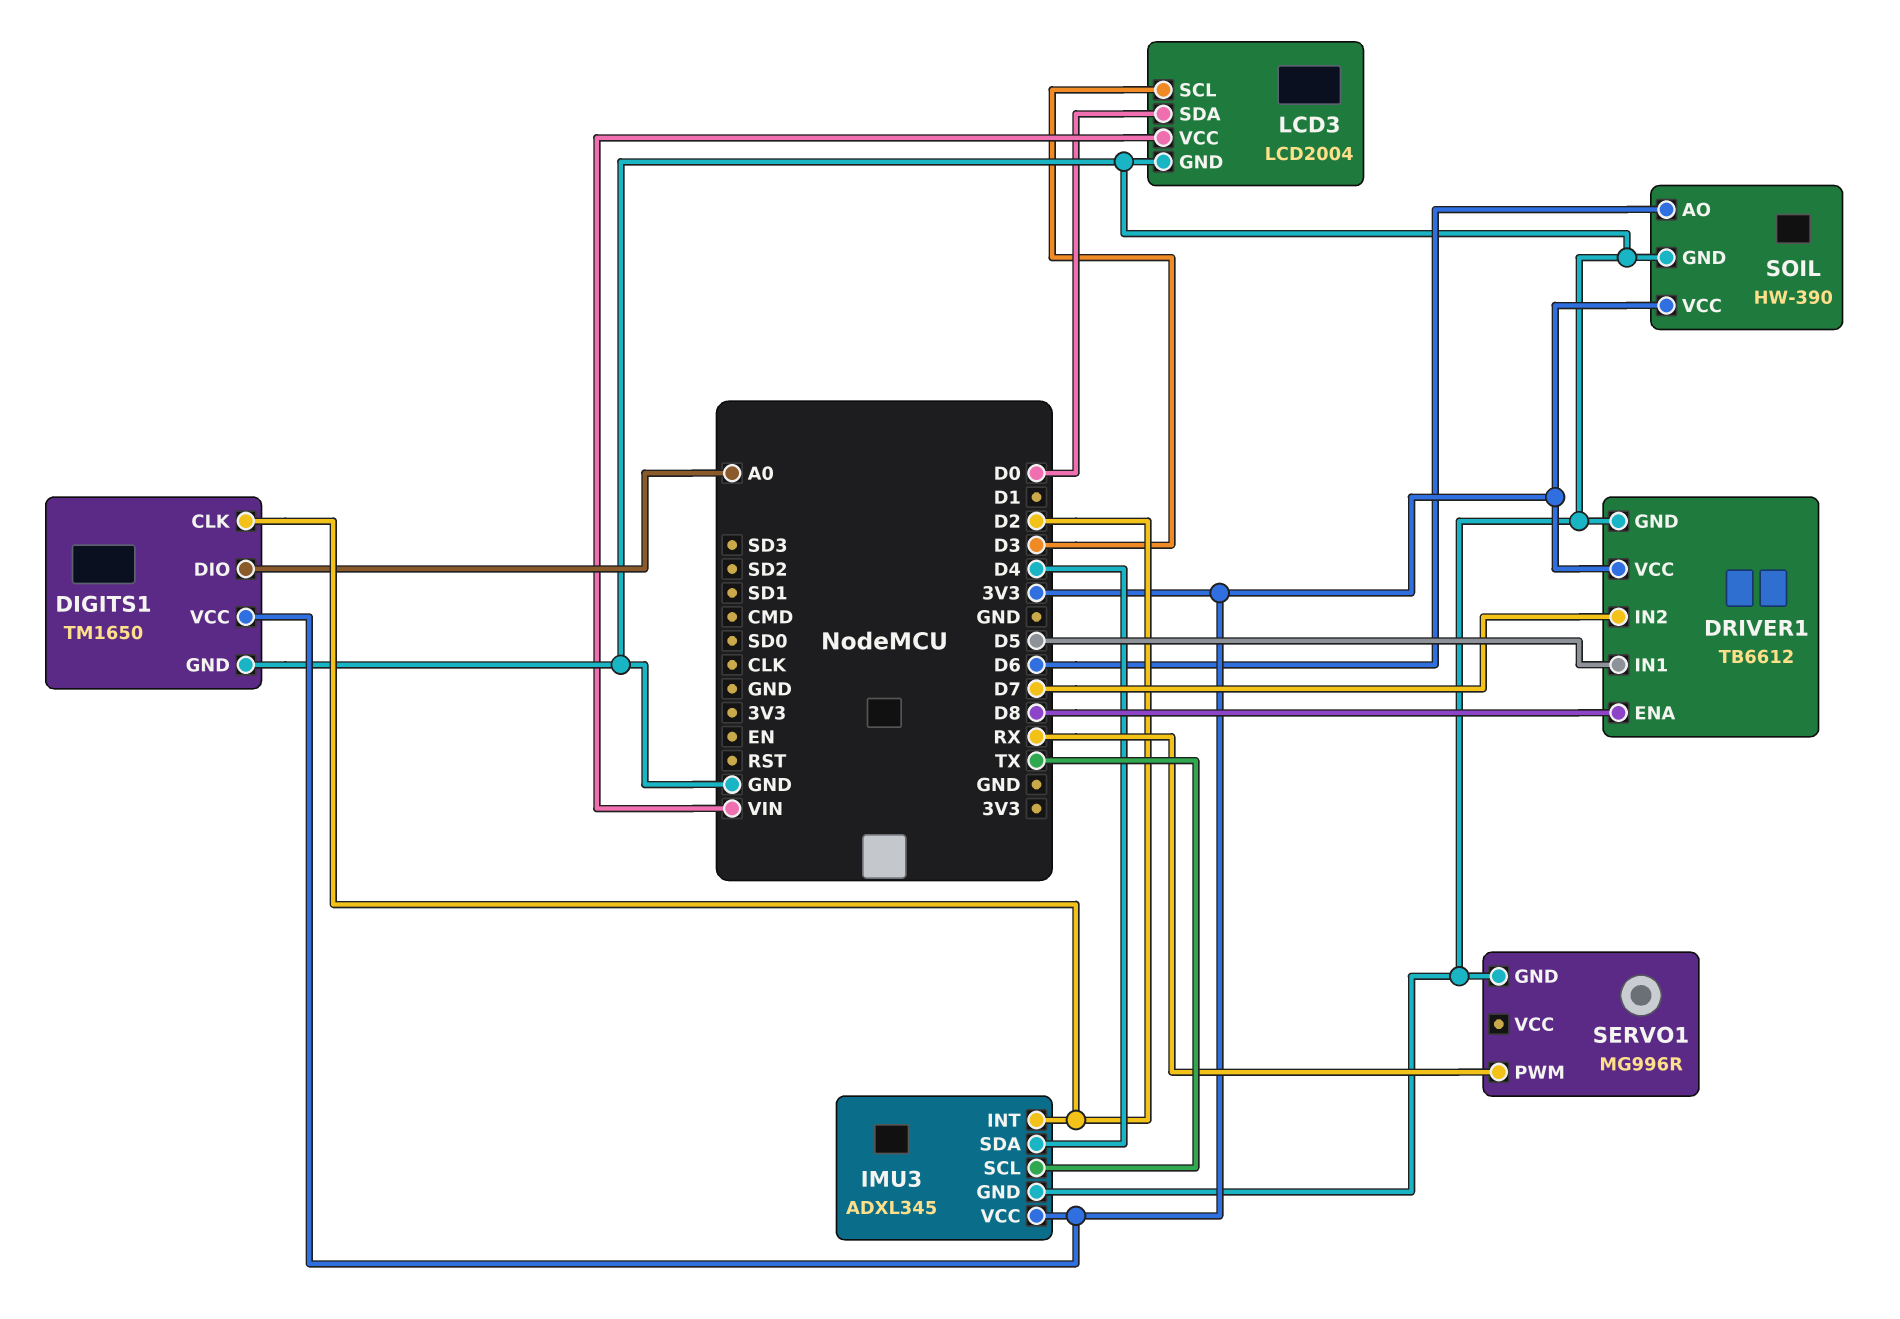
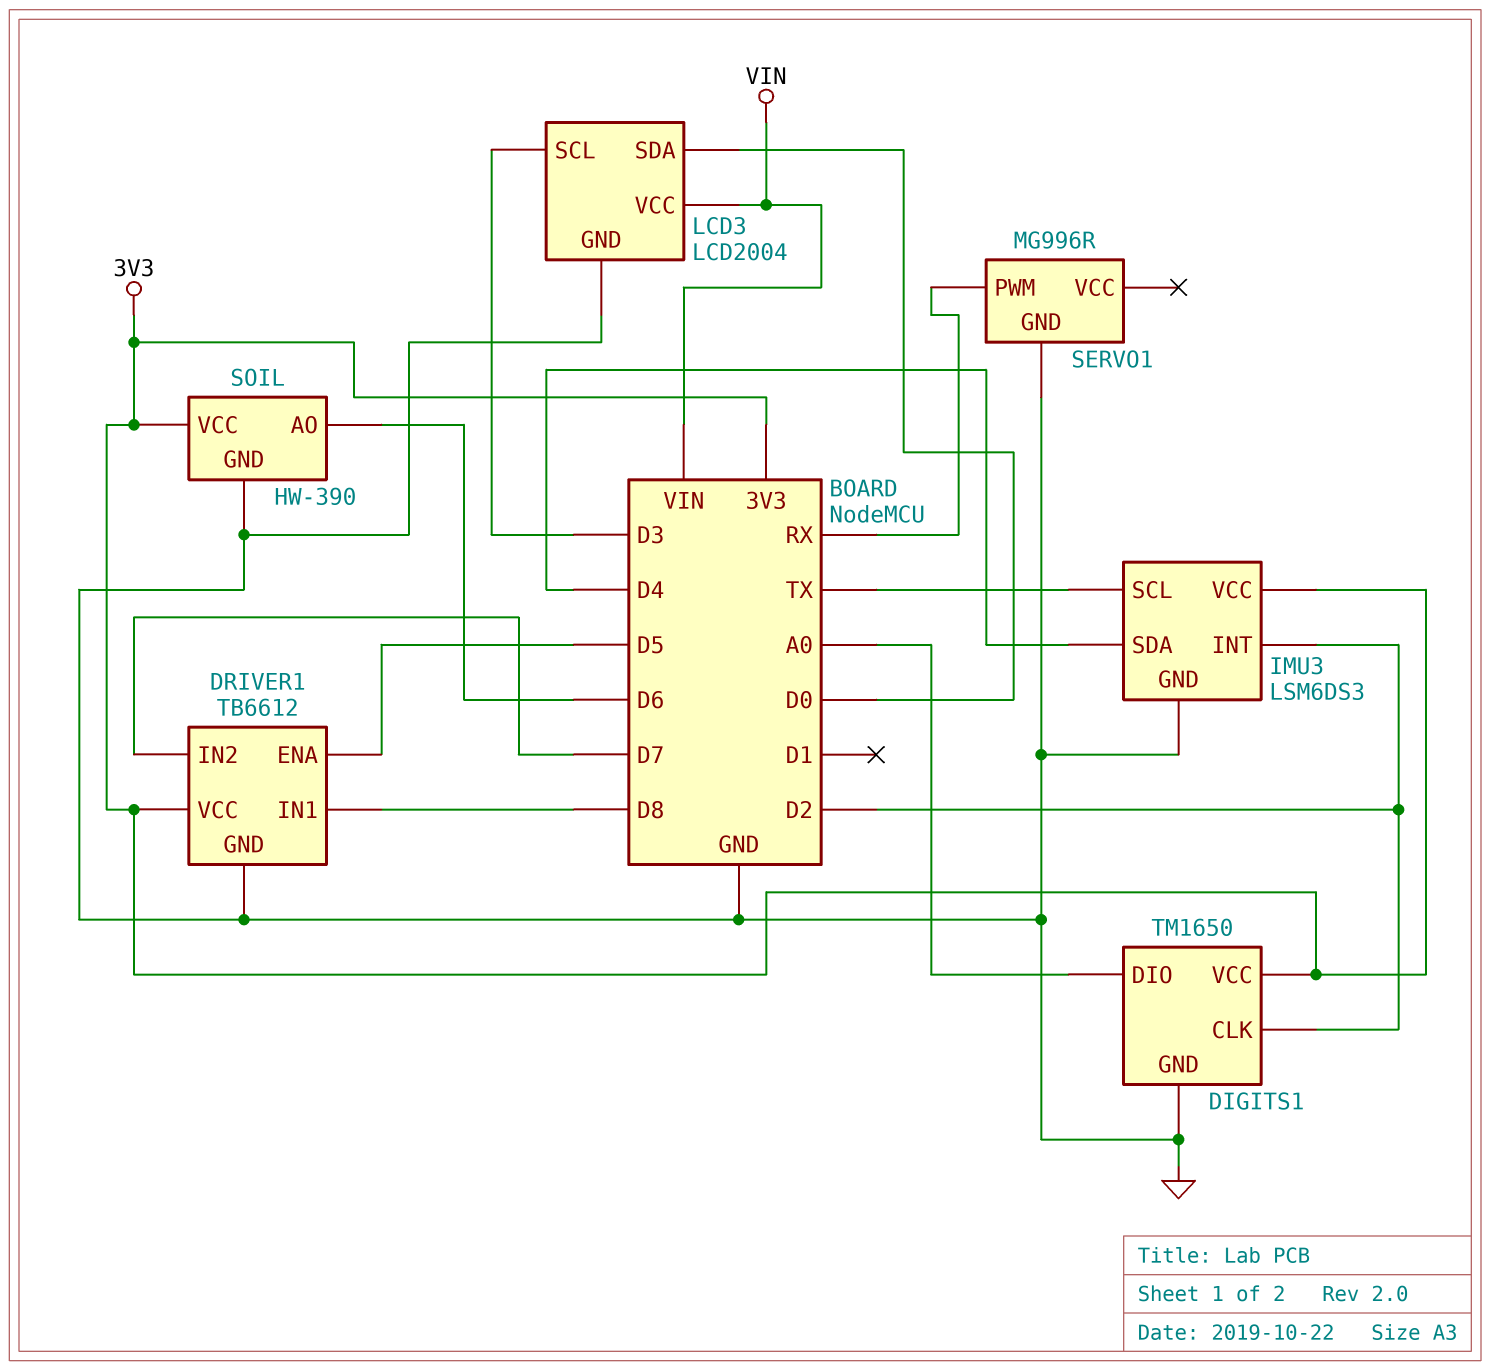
DRIVER1 pin ENA: D8 -> D5
DRIVER1 pin IN1: D5 -> D8
IMU3: ADXL345 -> LSM6DS3

